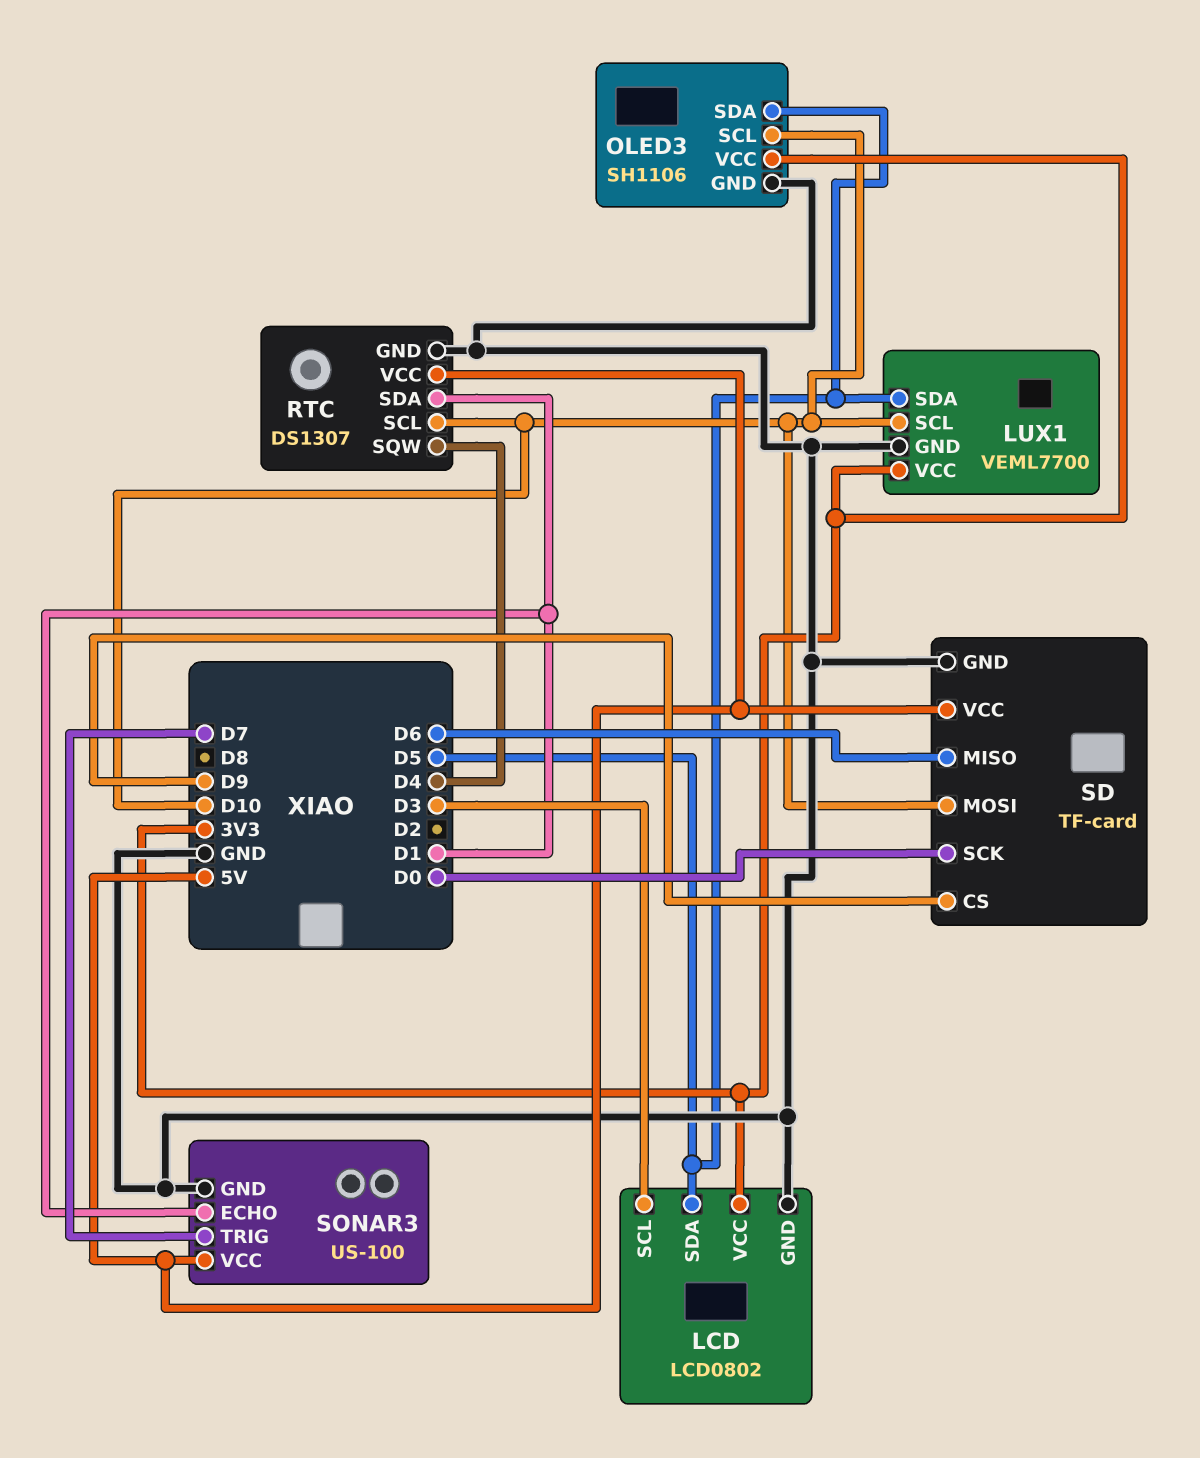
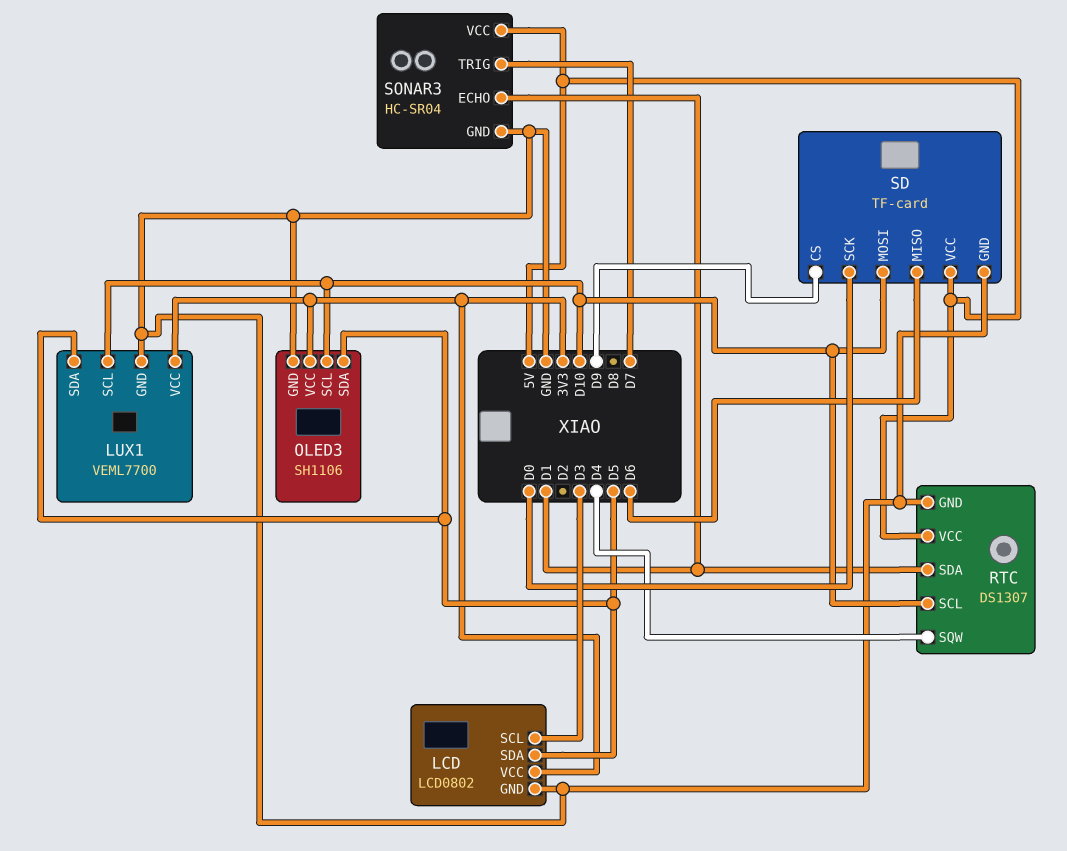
SONAR3: US-100 -> HC-SR04

